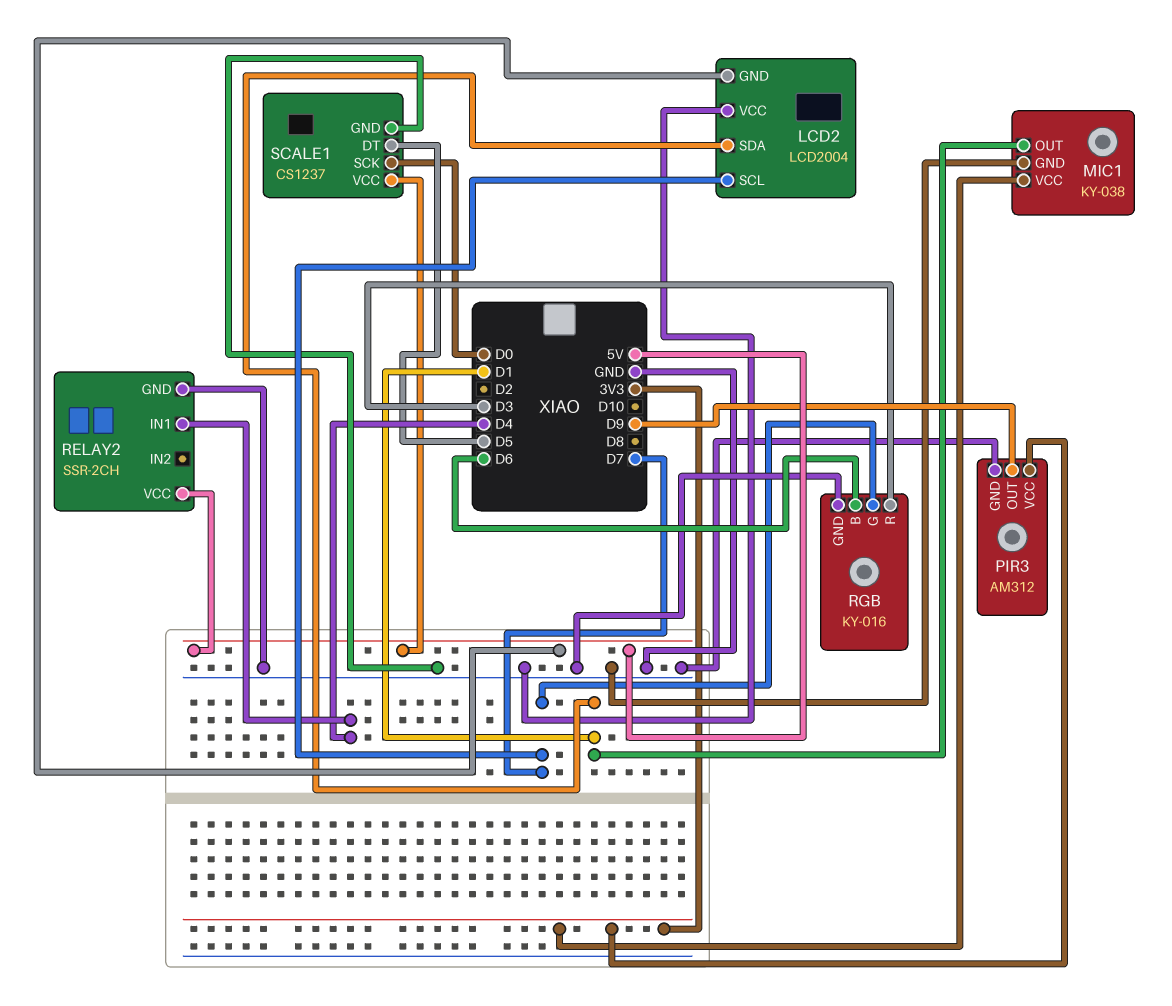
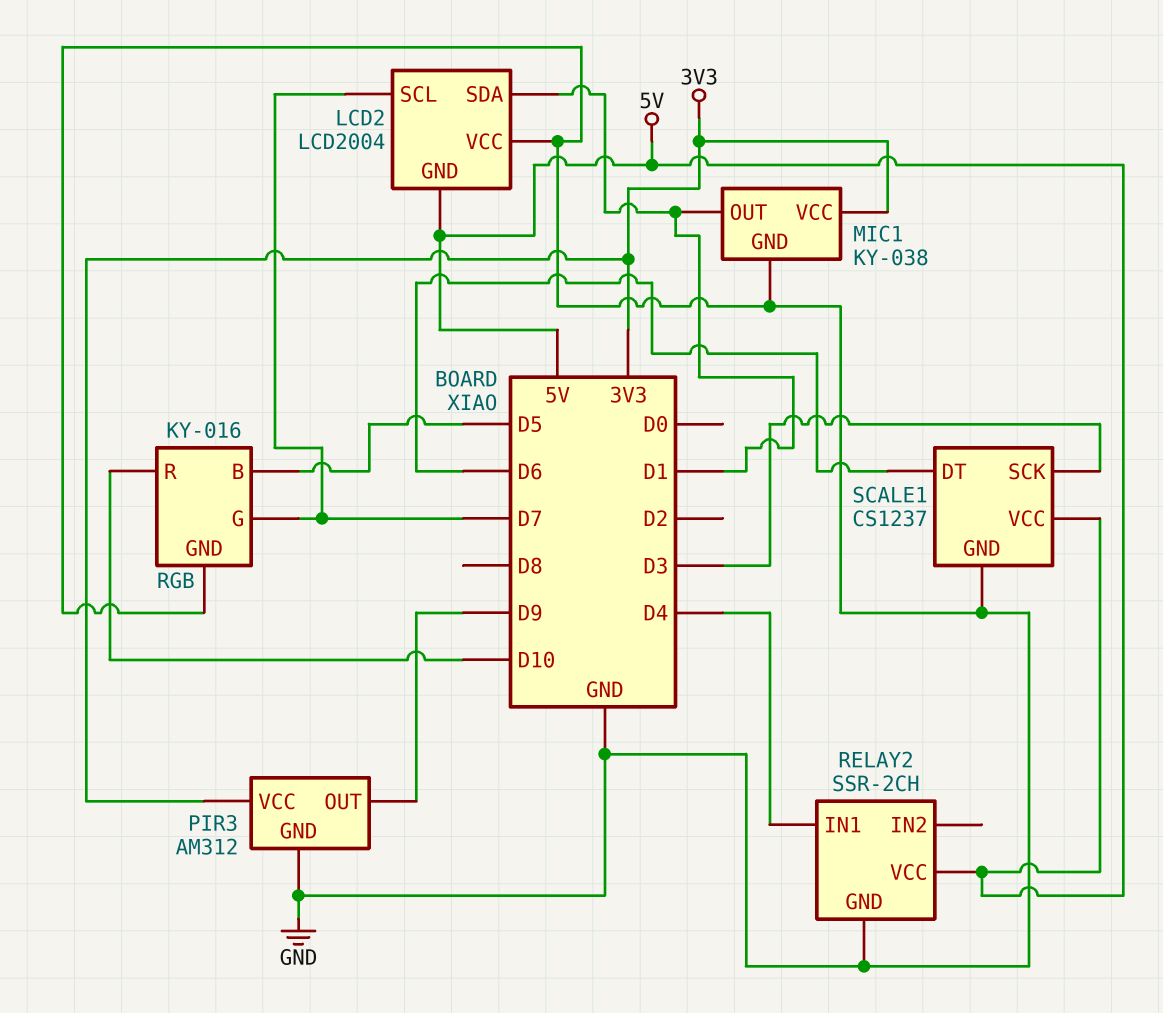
RGB pin B: D6 -> D5
RGB pin R: D3 -> D10
SCALE1 pin DT: D5 -> D6
SCALE1 pin SCK: D0 -> D3

